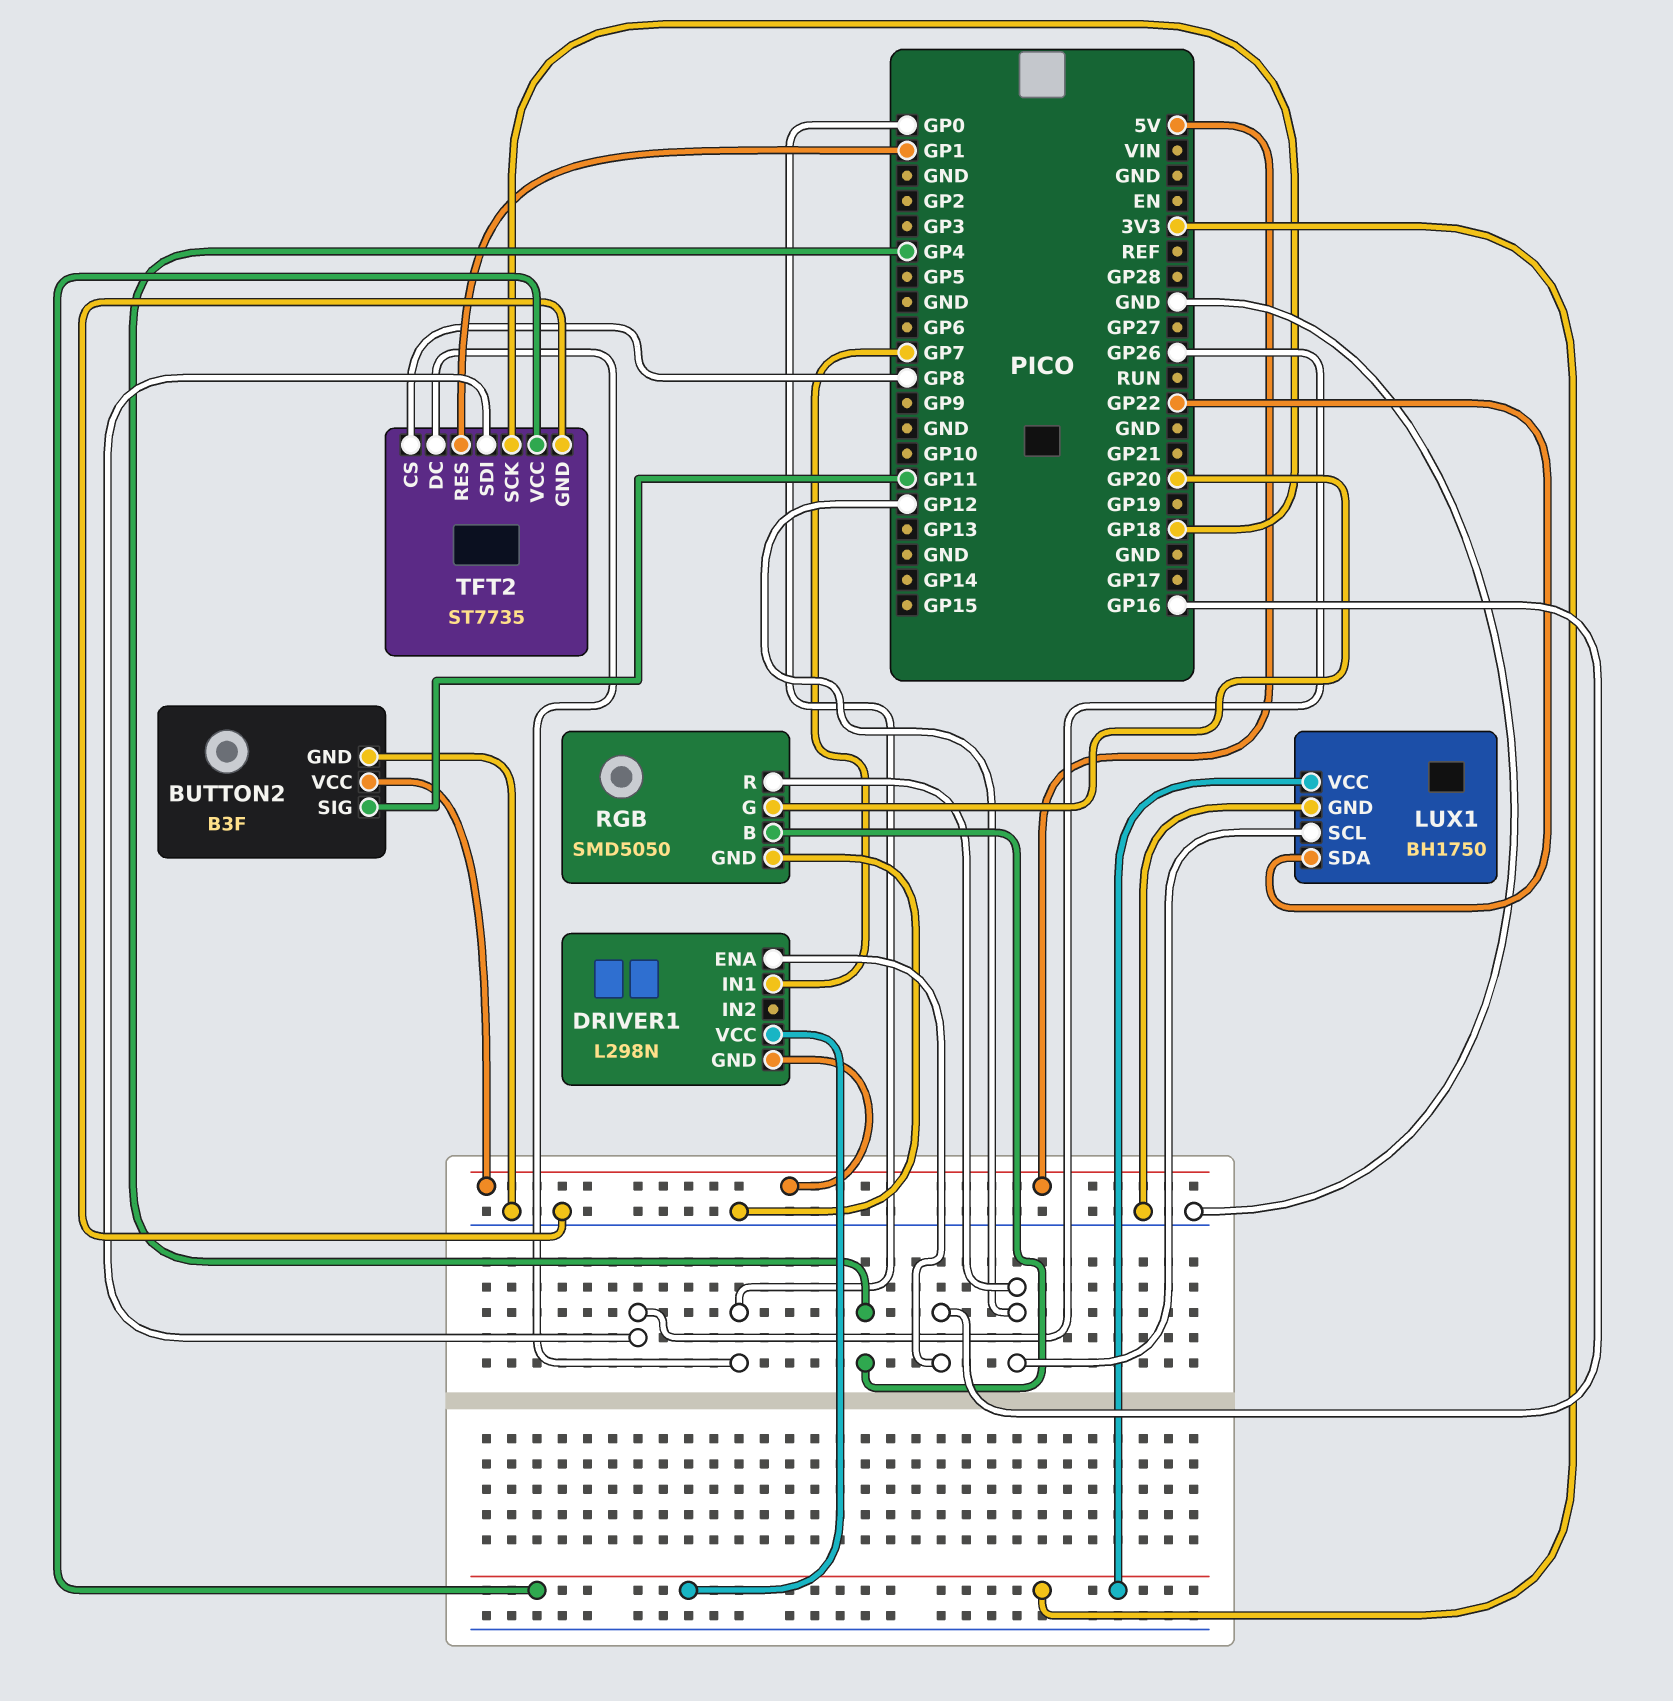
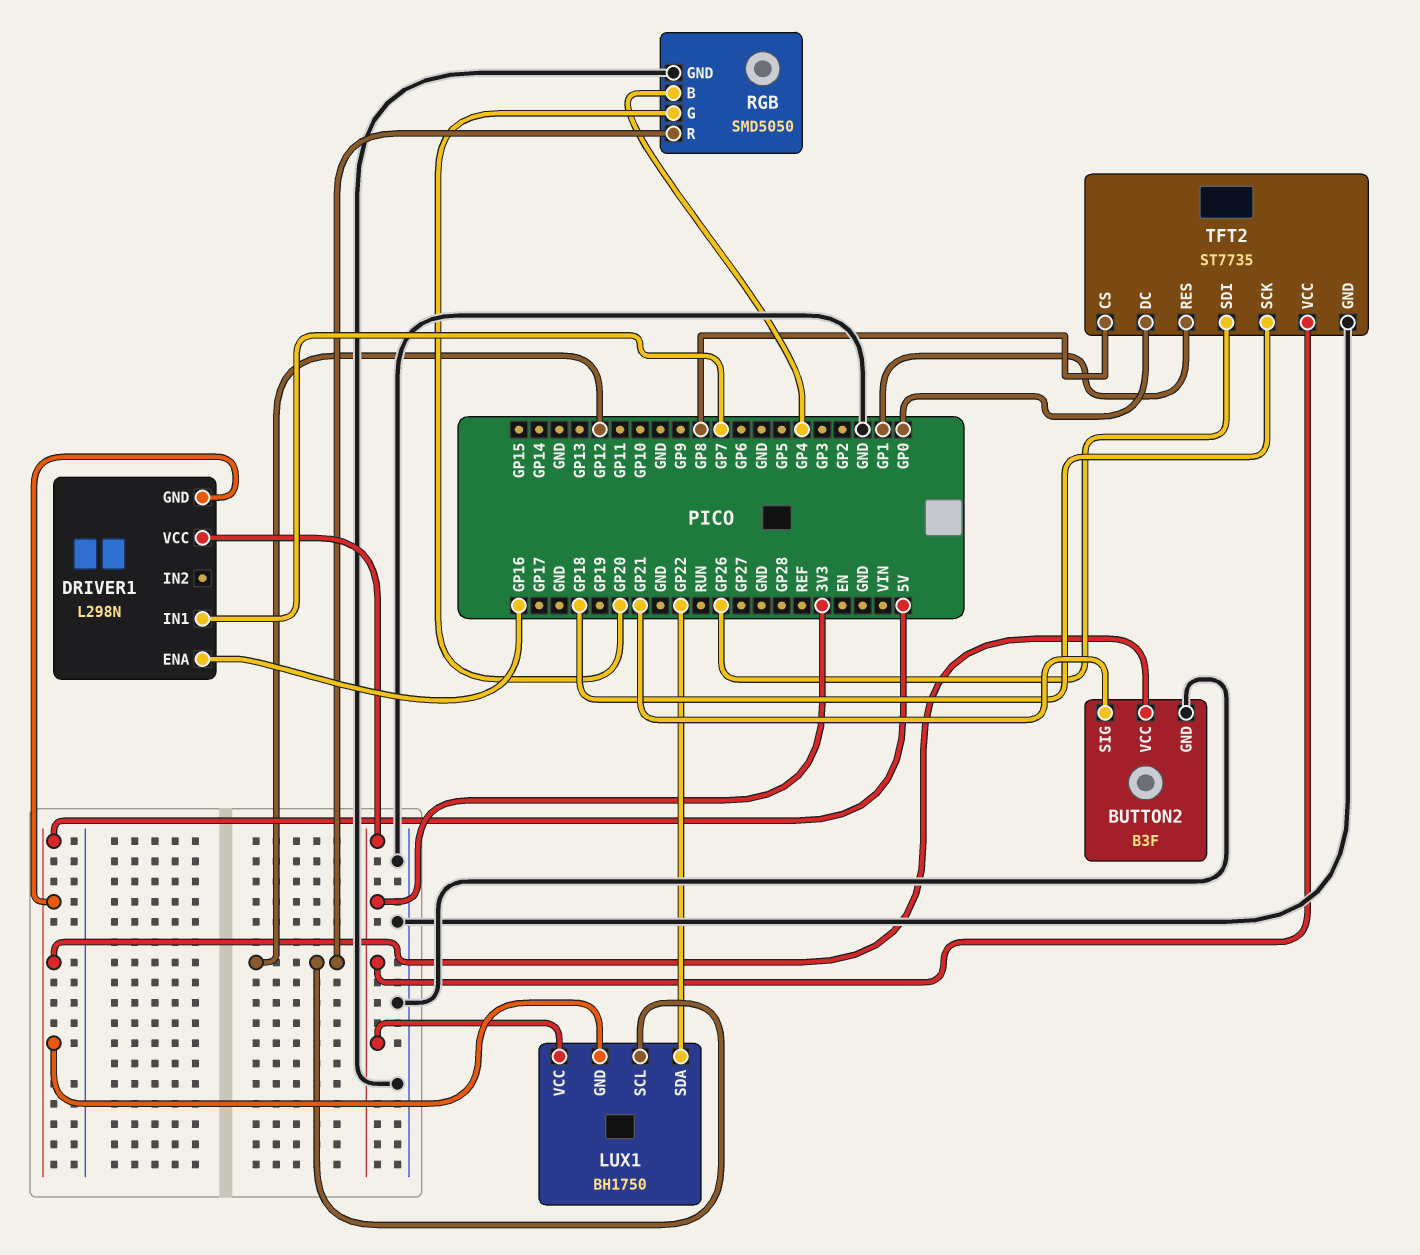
BUTTON2 pin SIG: GP11 -> GP21
LUX1 pin GND: GND -> 5V

